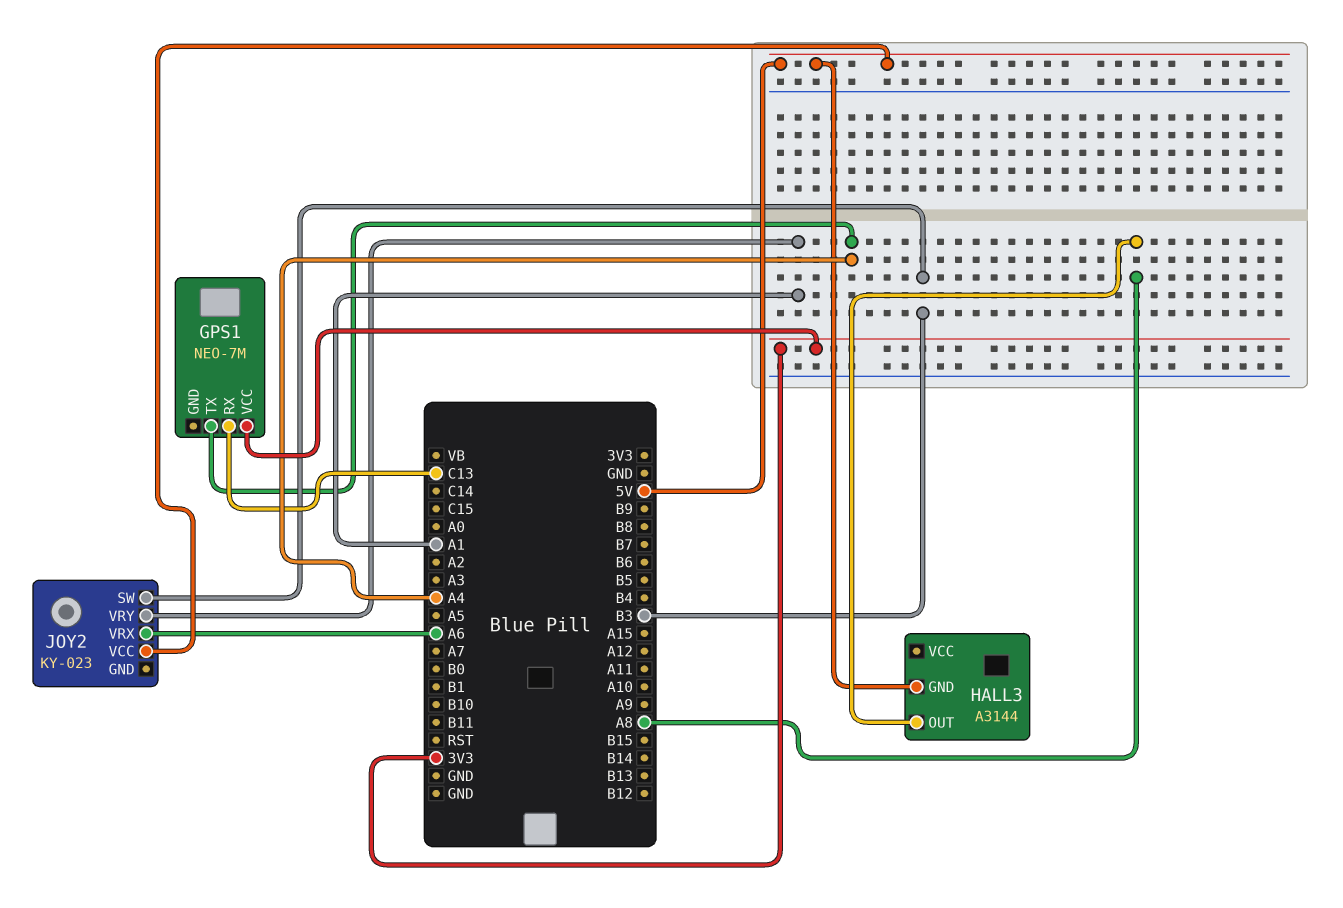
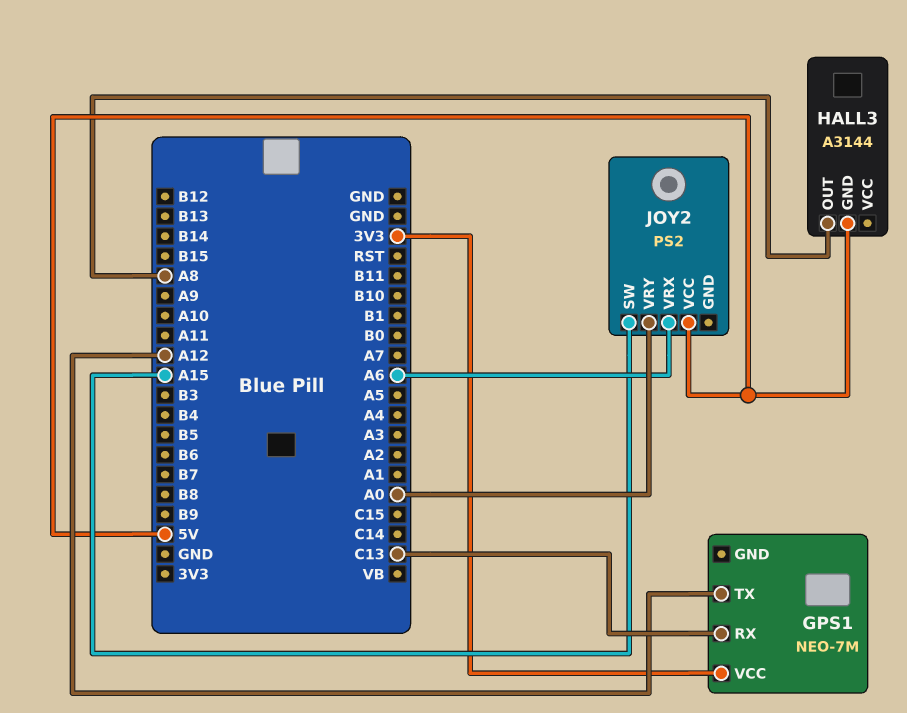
GPS1 pin TX: A4 -> A12
JOY2: KY-023 -> PS2
JOY2 pin SW: B3 -> A15
JOY2 pin VRY: A1 -> A0

